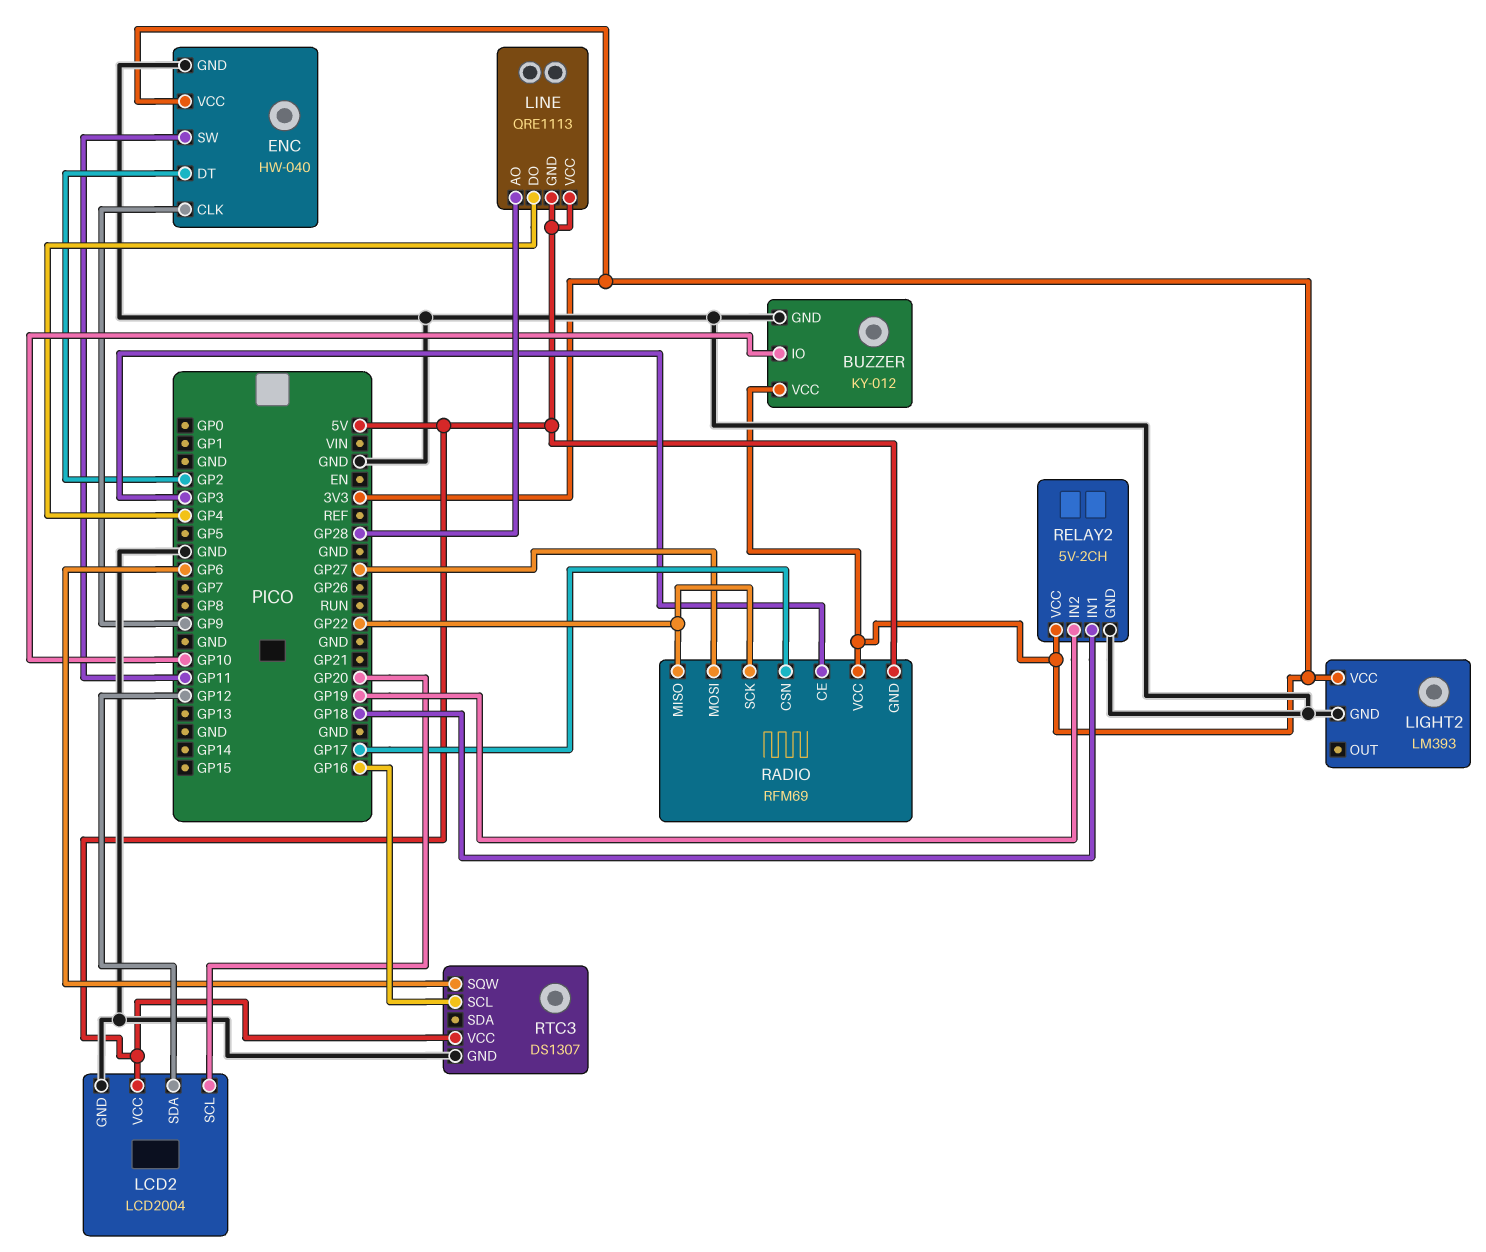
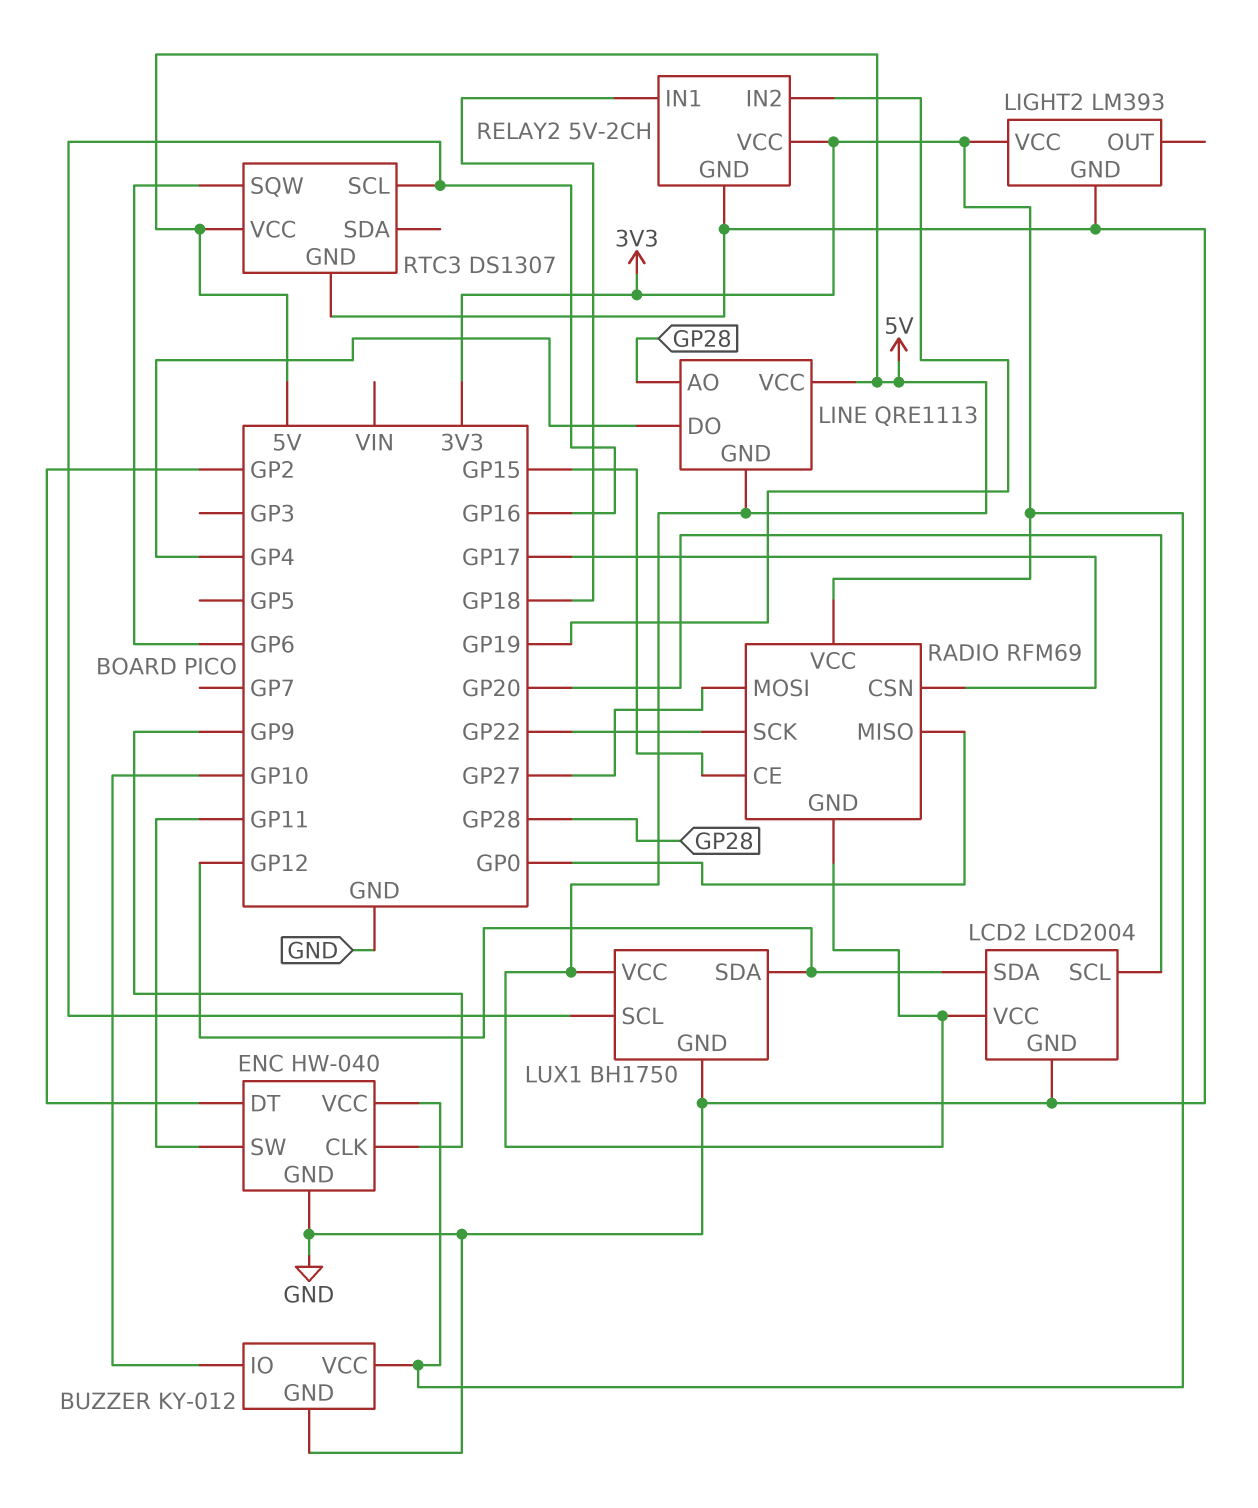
LUX1: none -> BH1750
LUX1 pin GND: none -> GND
LUX1 pin SCL: none -> GP16
LUX1 pin SDA: none -> GP12
LUX1 pin VCC: none -> 5V
RADIO pin CE: GP3 -> GP15
RADIO pin MISO: GP22 -> GP0

